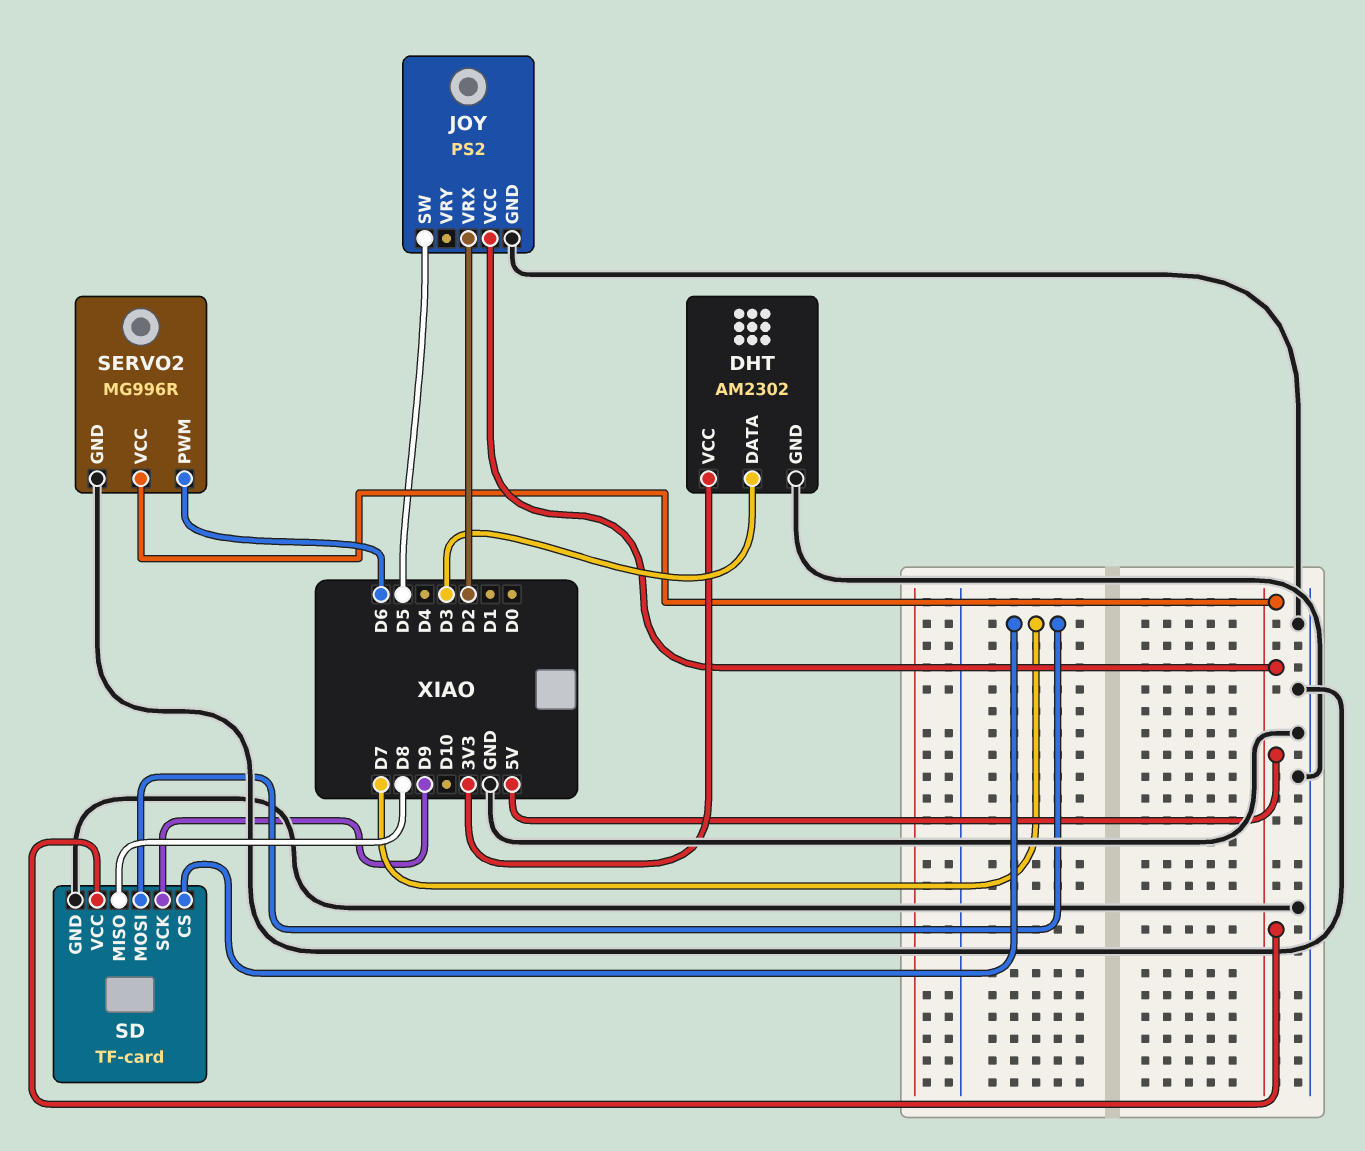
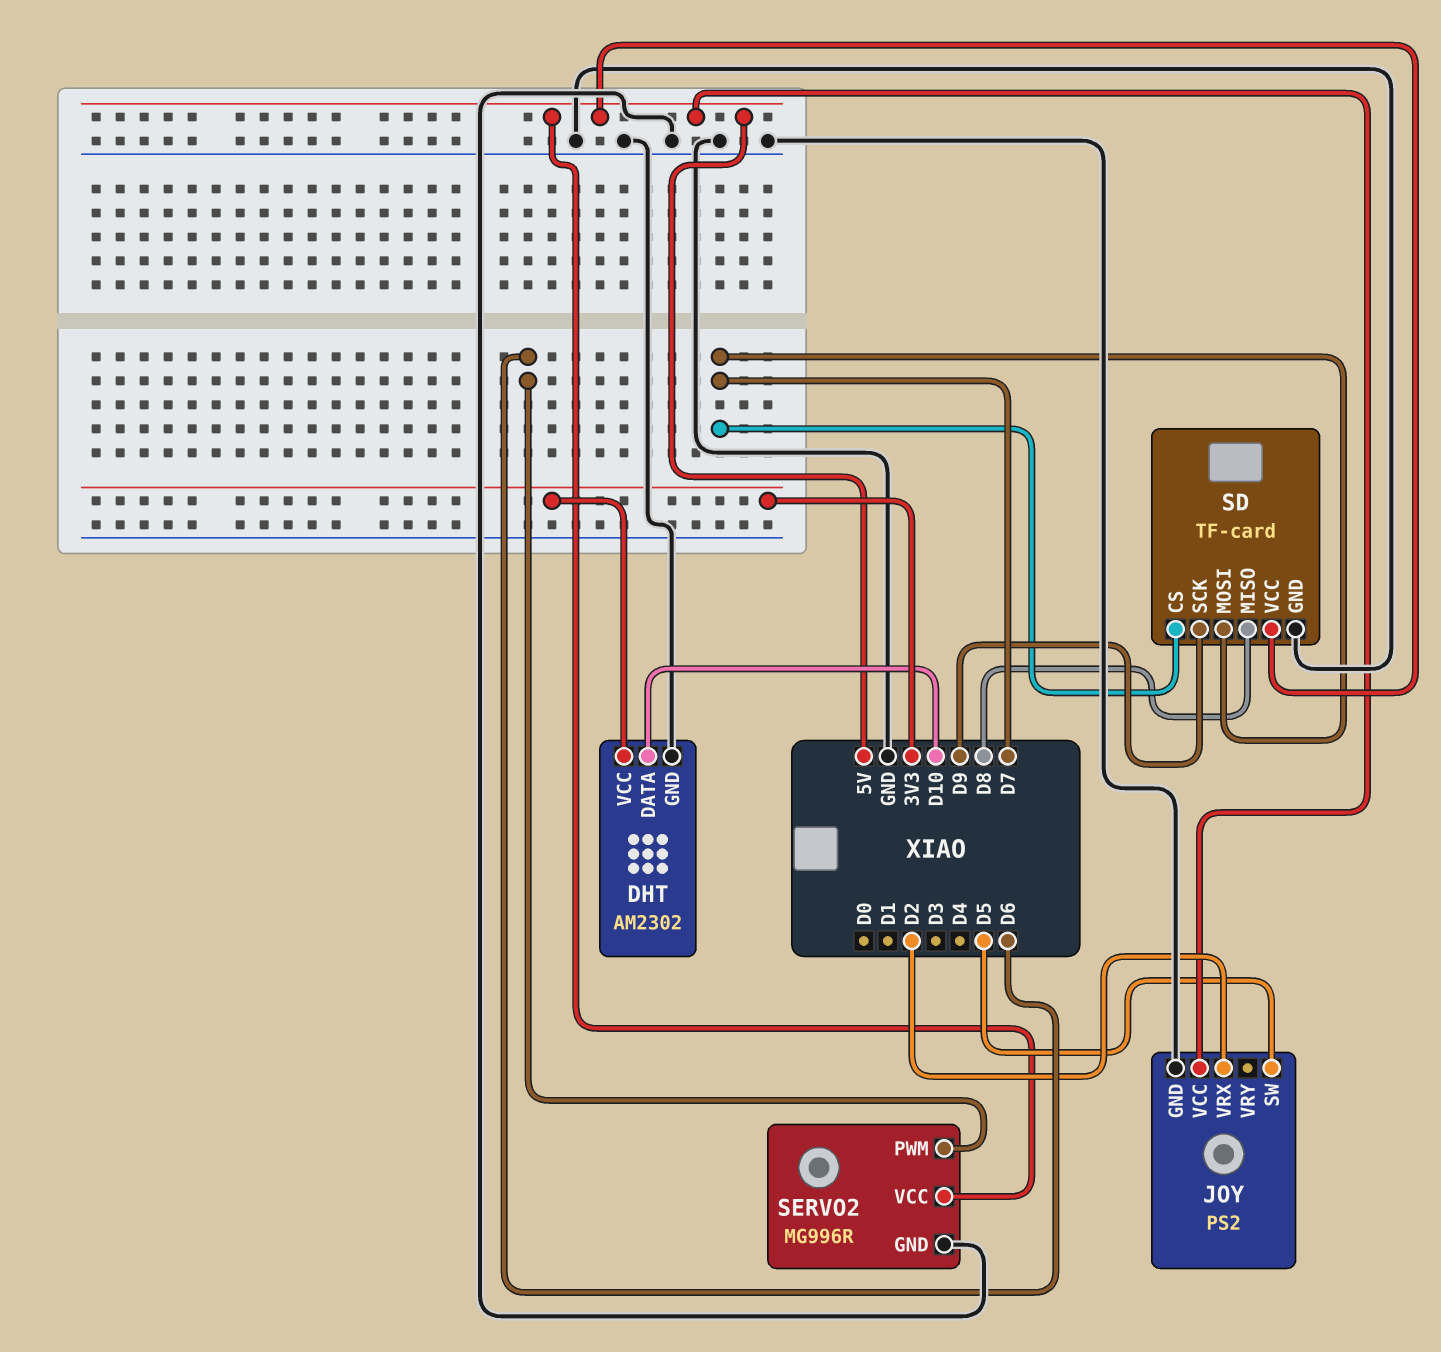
DHT pin DATA: D3 -> D10

